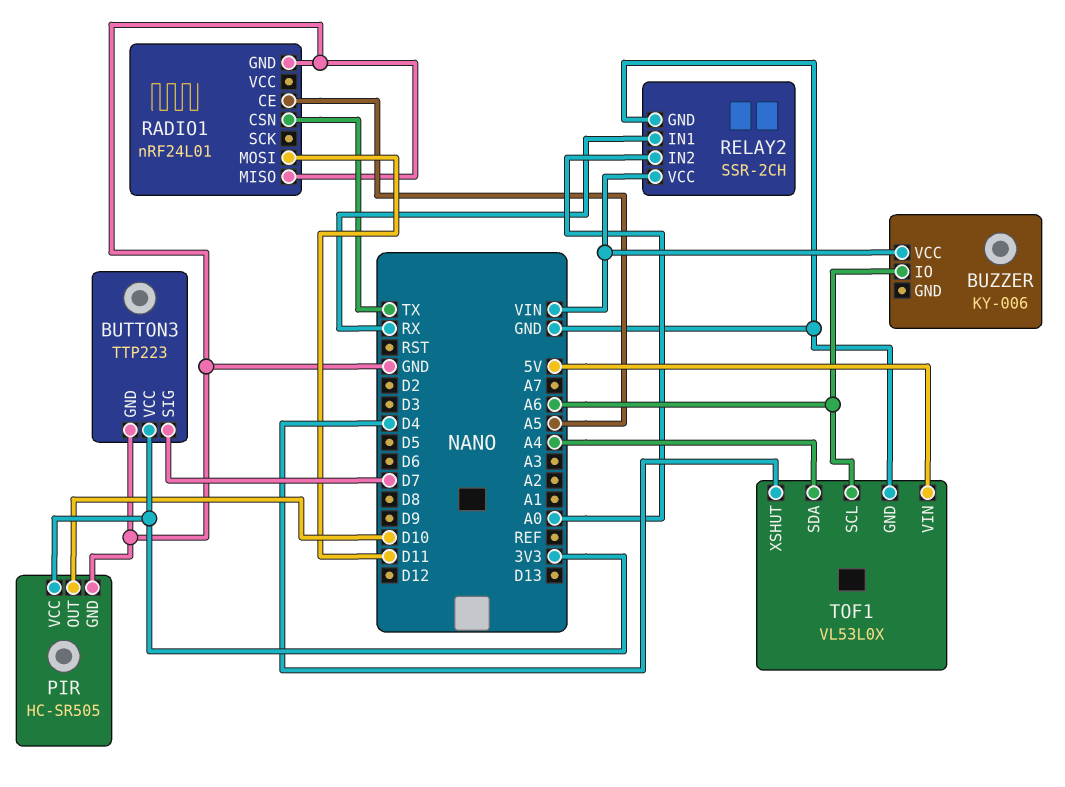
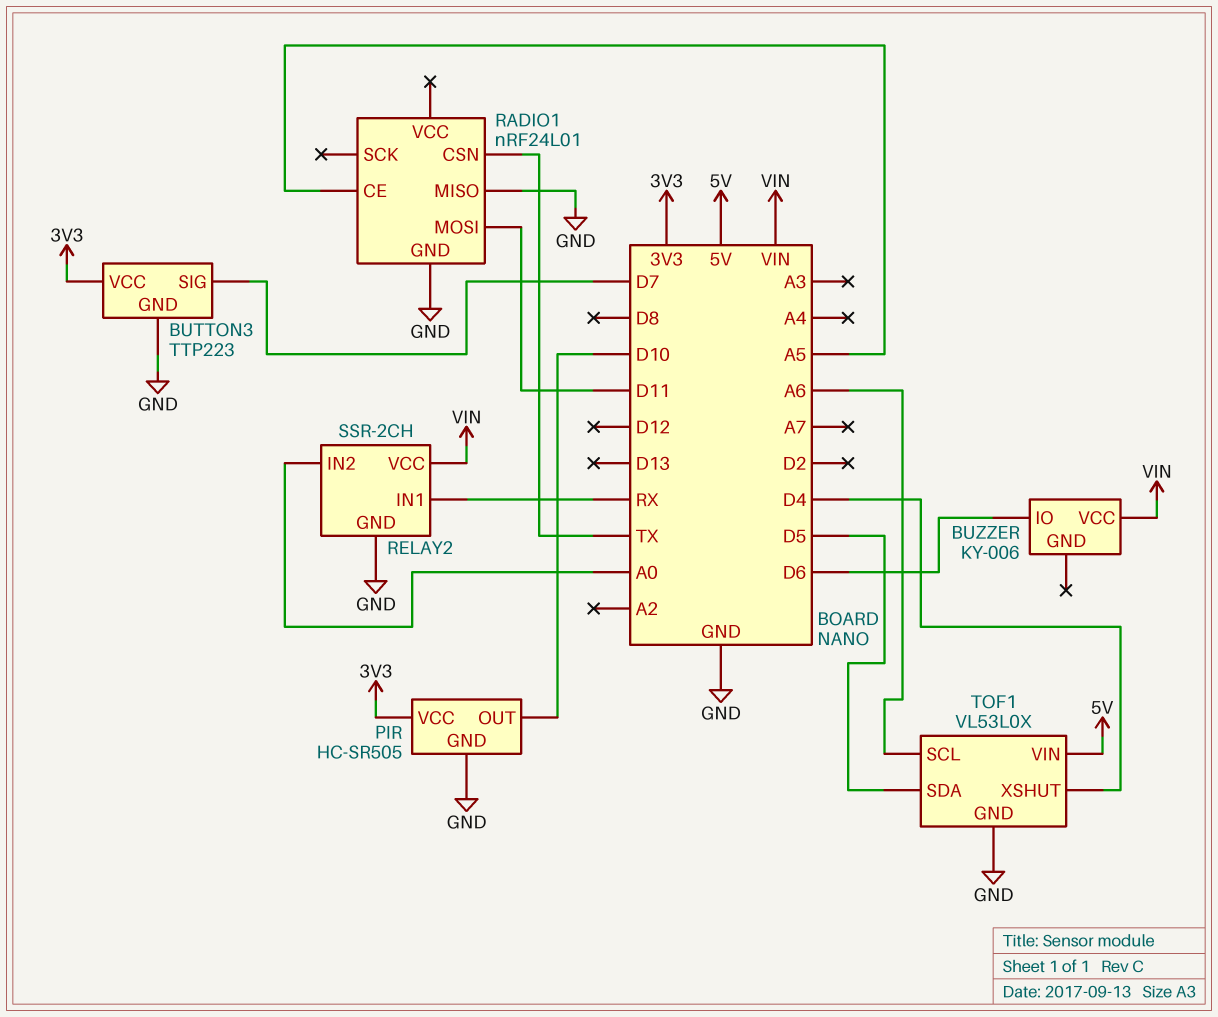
BUZZER pin IO: A6 -> D6
TOF1 pin SDA: A4 -> D5

